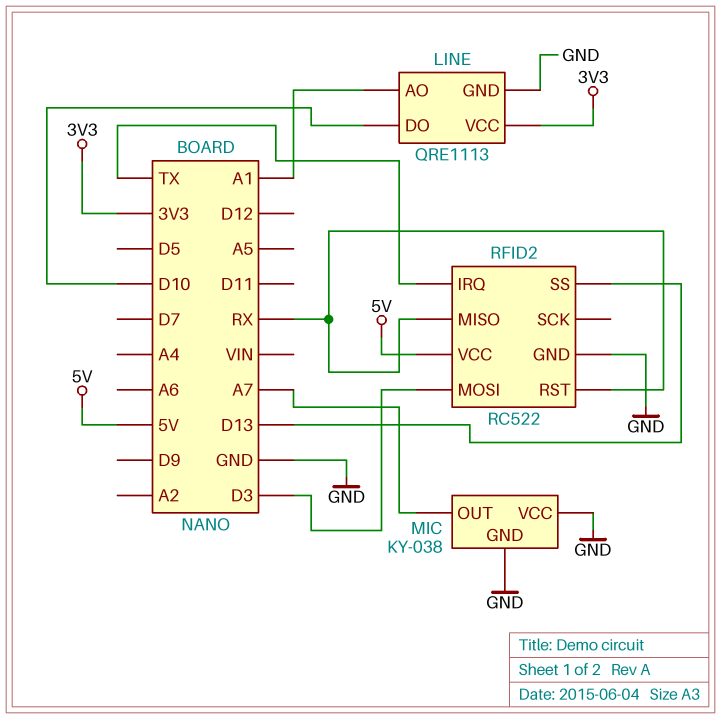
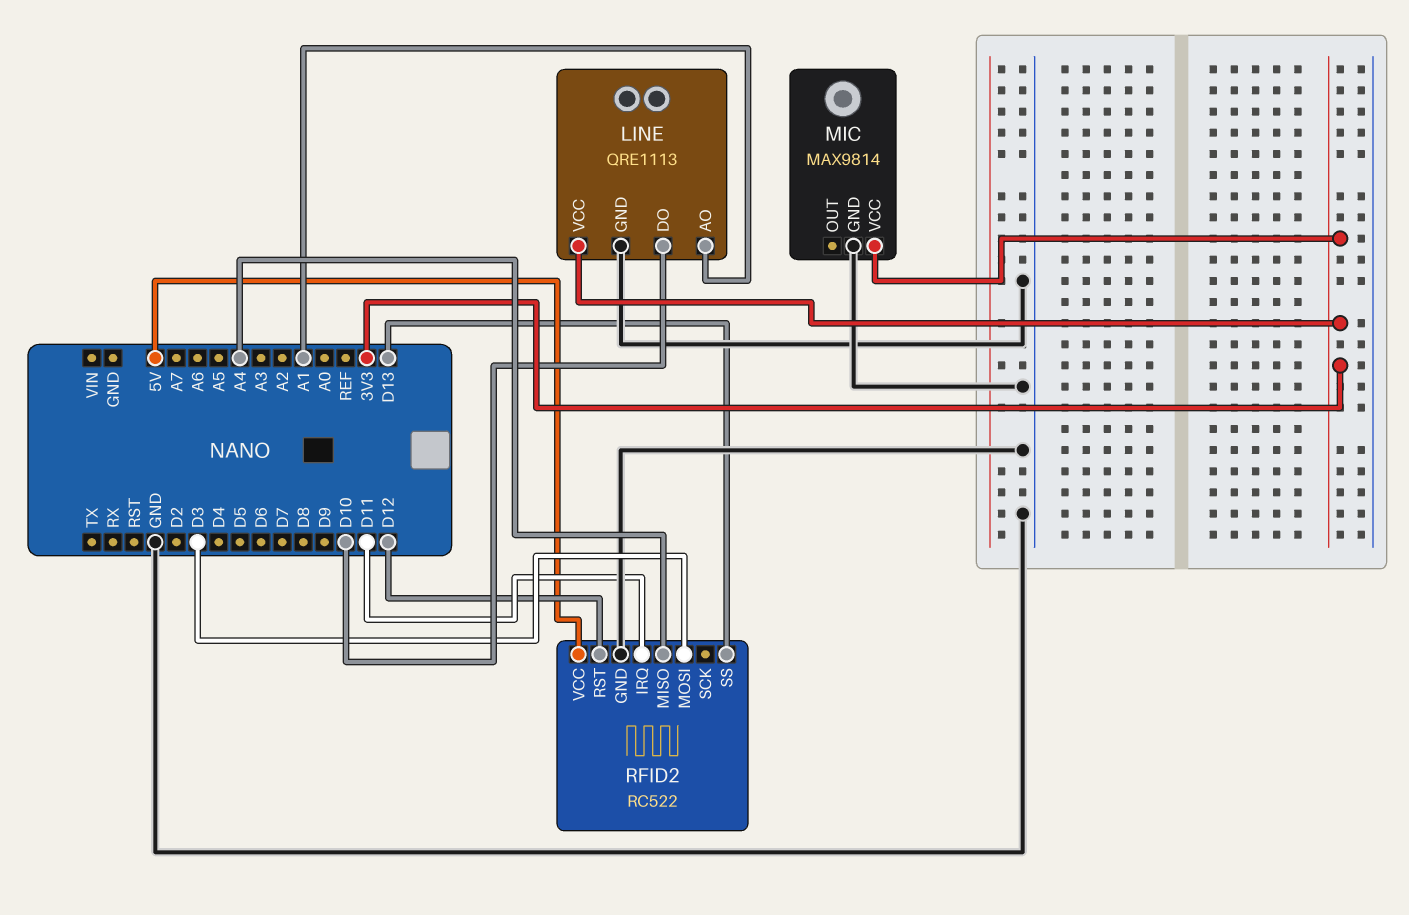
MIC: KY-038 -> MAX9814
MIC pin OUT: A7 -> none
MIC pin VCC: GND -> 3V3
RFID2 pin IRQ: TX -> D11
RFID2 pin MISO: RX -> A4
RFID2 pin RST: RX -> D12

